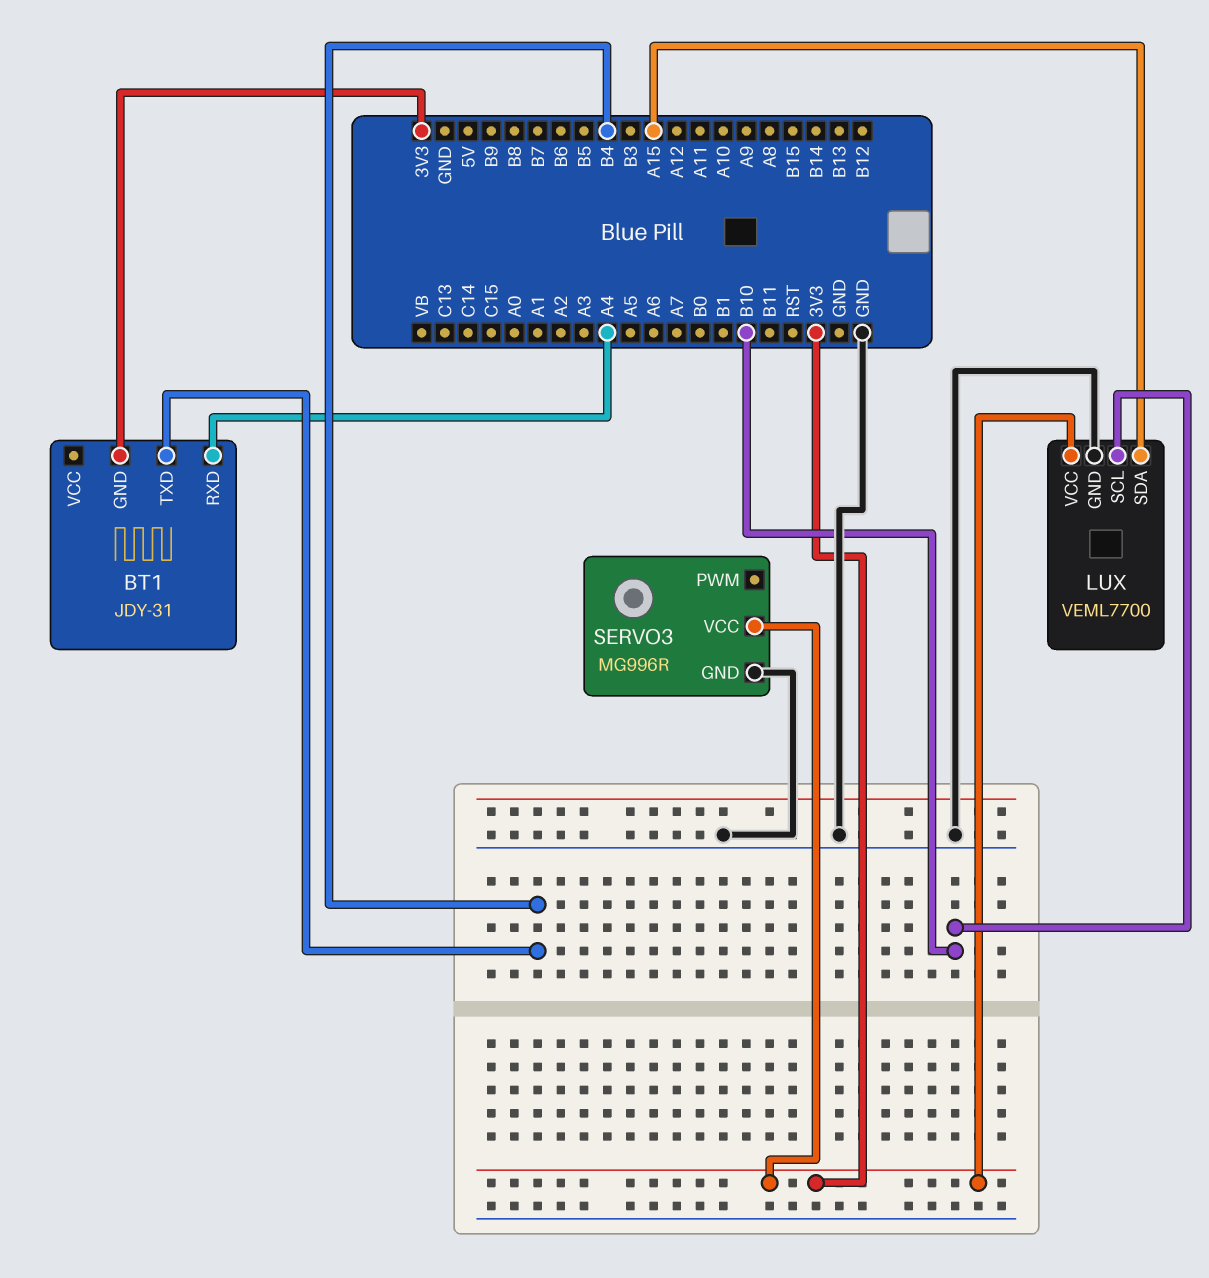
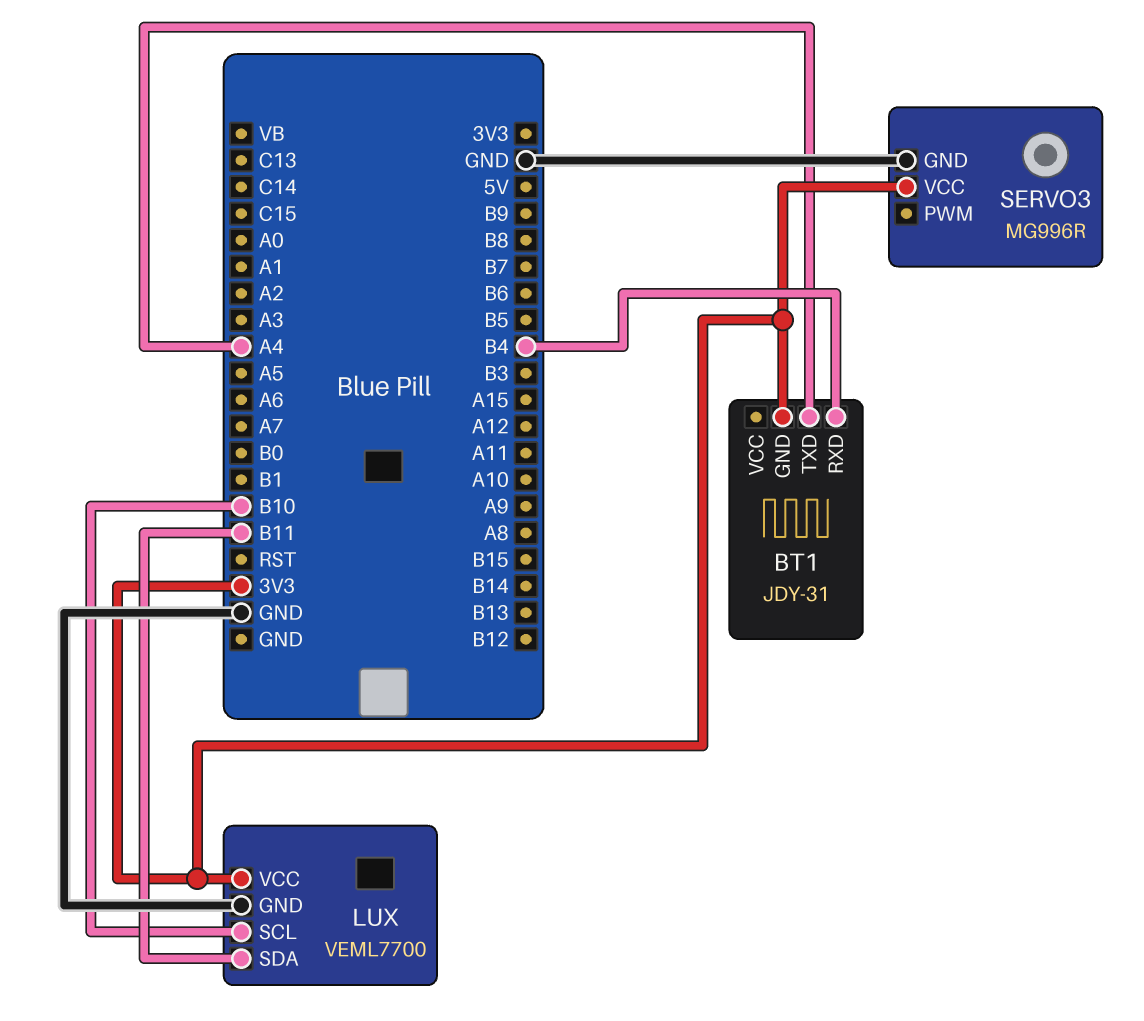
BT1 pin RXD: A4 -> B4
BT1 pin TXD: B4 -> A4
LUX pin SDA: A15 -> B11

